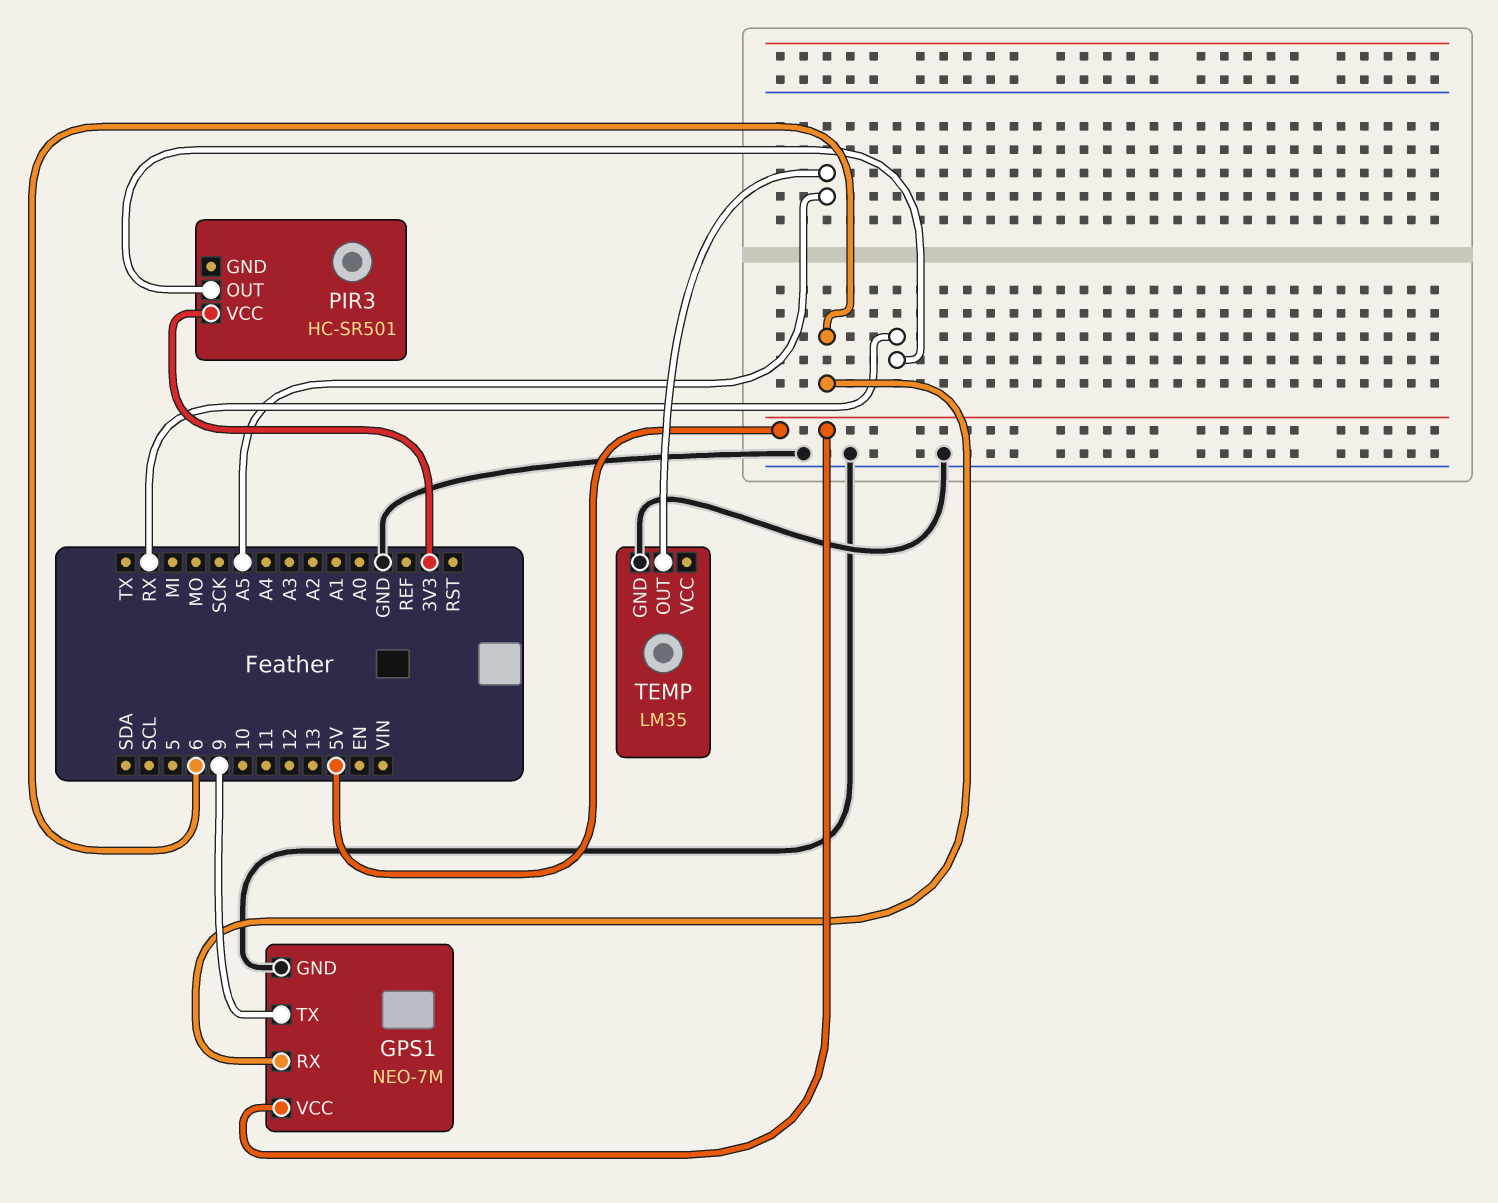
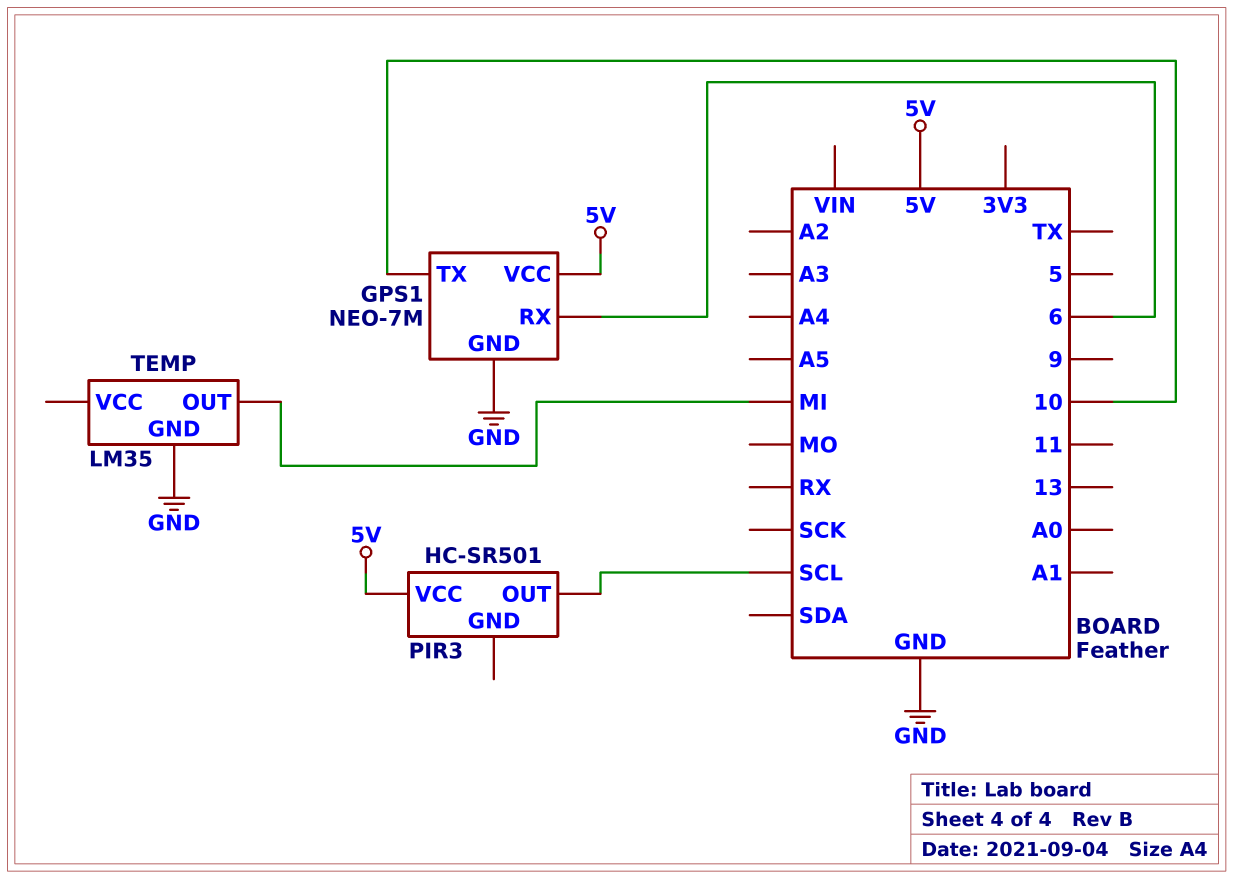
GPS1 pin TX: 9 -> 10
PIR3 pin OUT: RX -> SCL
PIR3 pin VCC: 3V3 -> 5V
TEMP pin OUT: A5 -> MI

